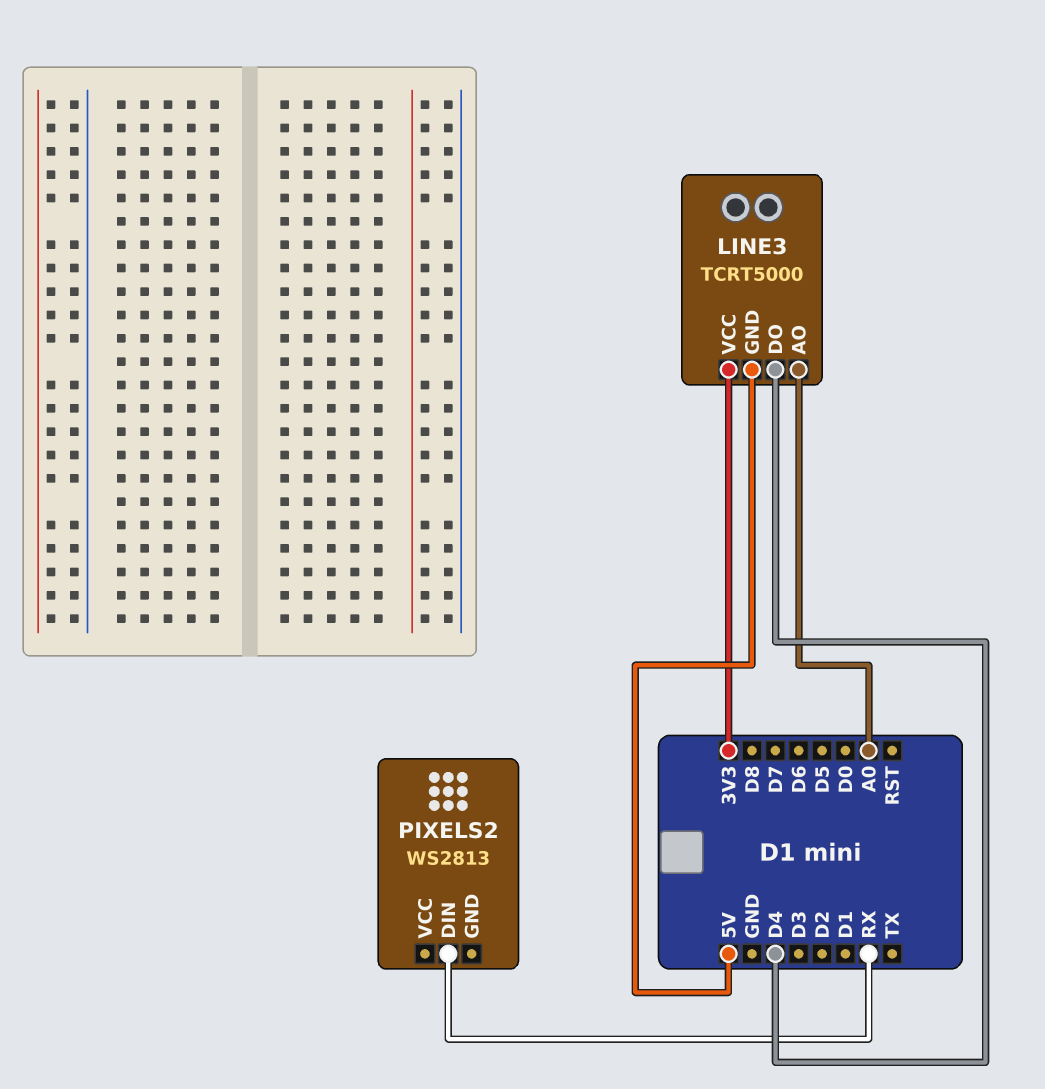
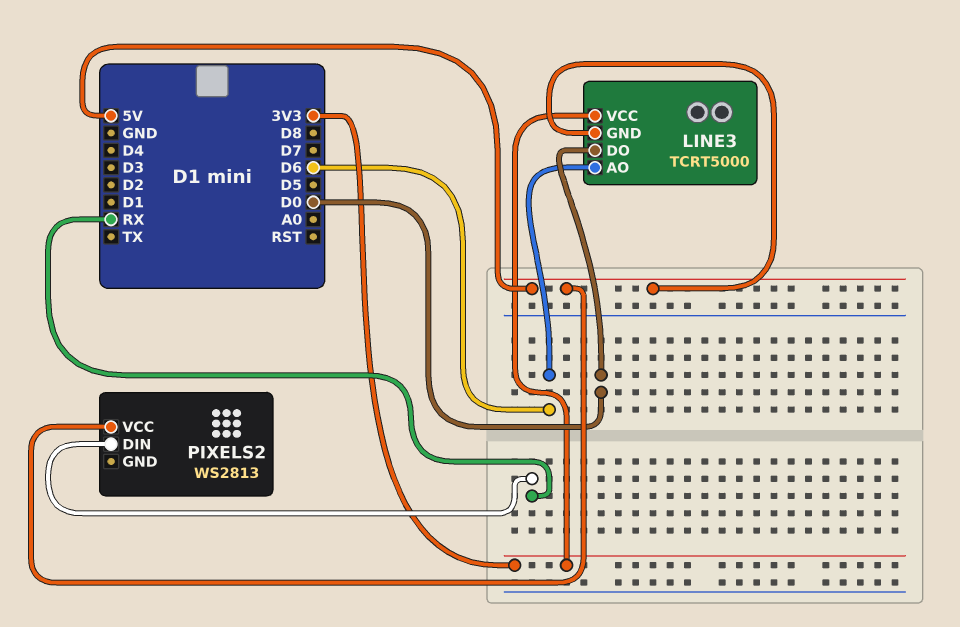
LINE3 pin AO: A0 -> D6
LINE3 pin DO: D4 -> D0
PIXELS2 pin VCC: none -> 5V

